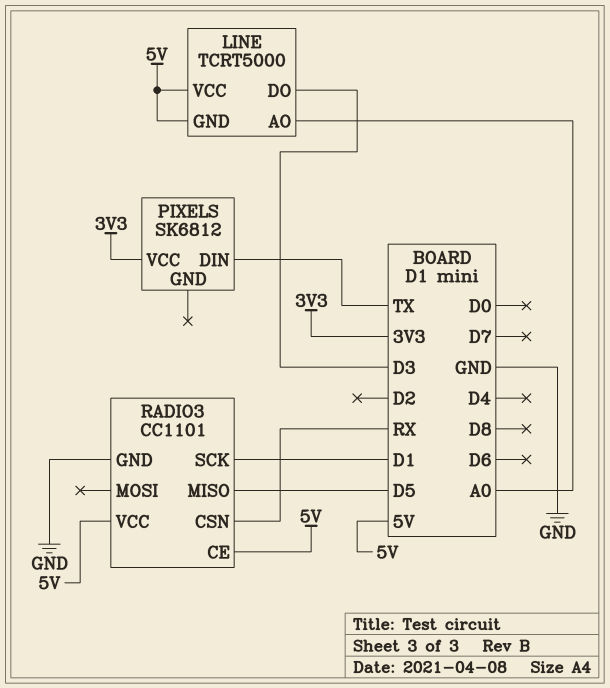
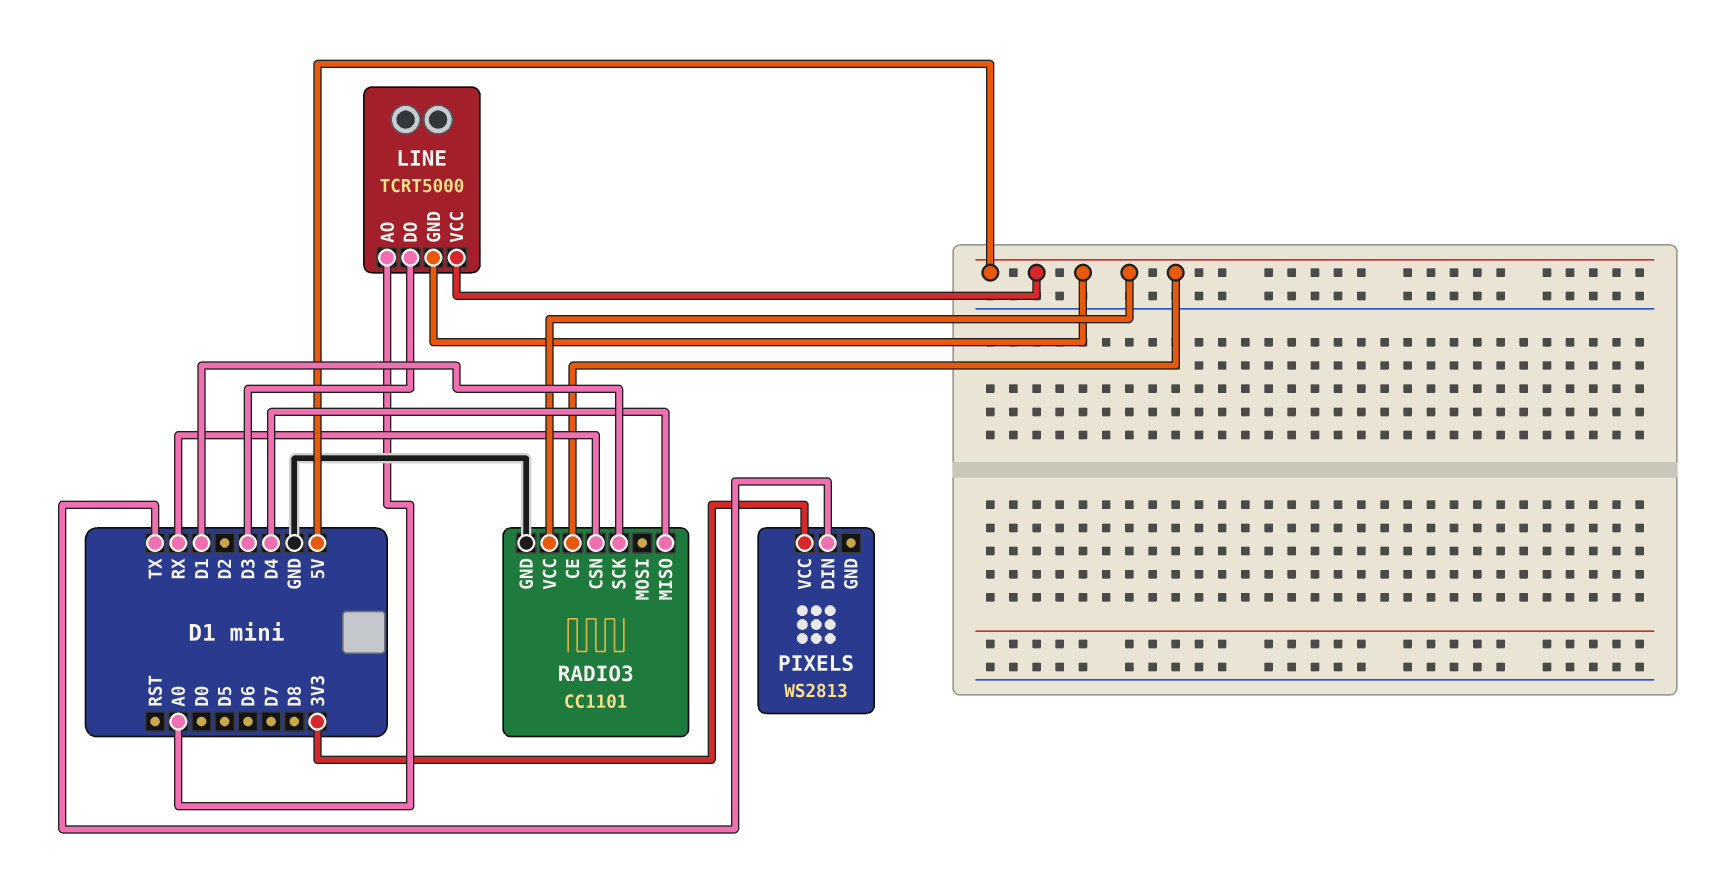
PIXELS: SK6812 -> WS2813
RADIO3 pin MISO: D5 -> D4

